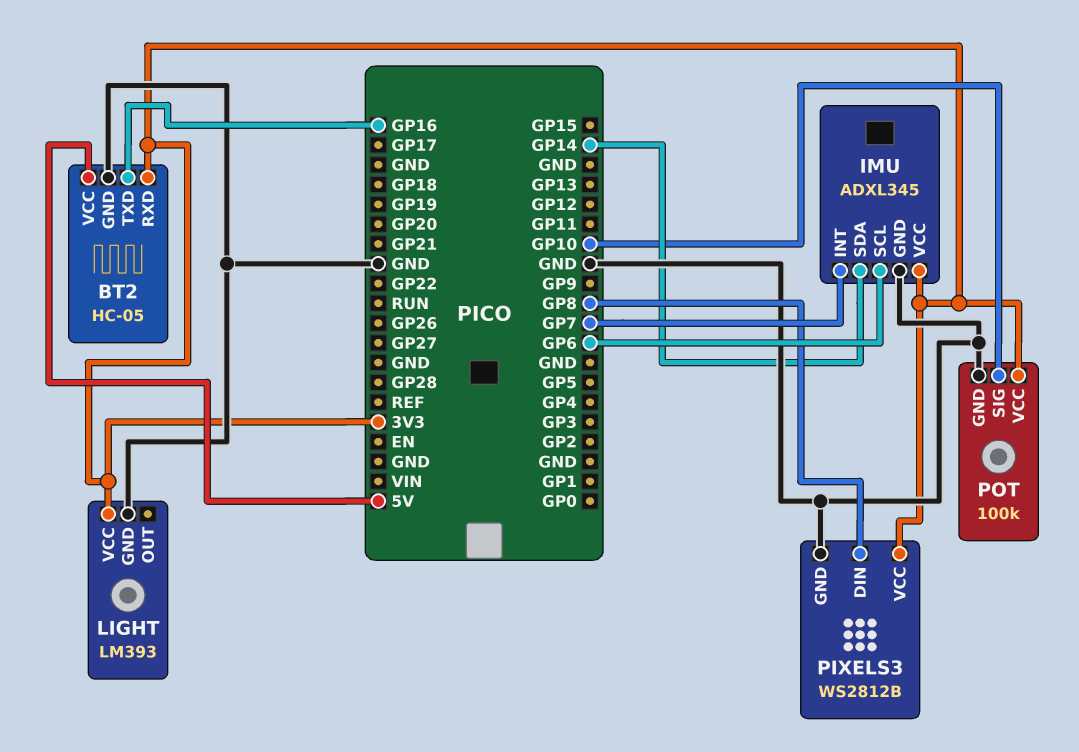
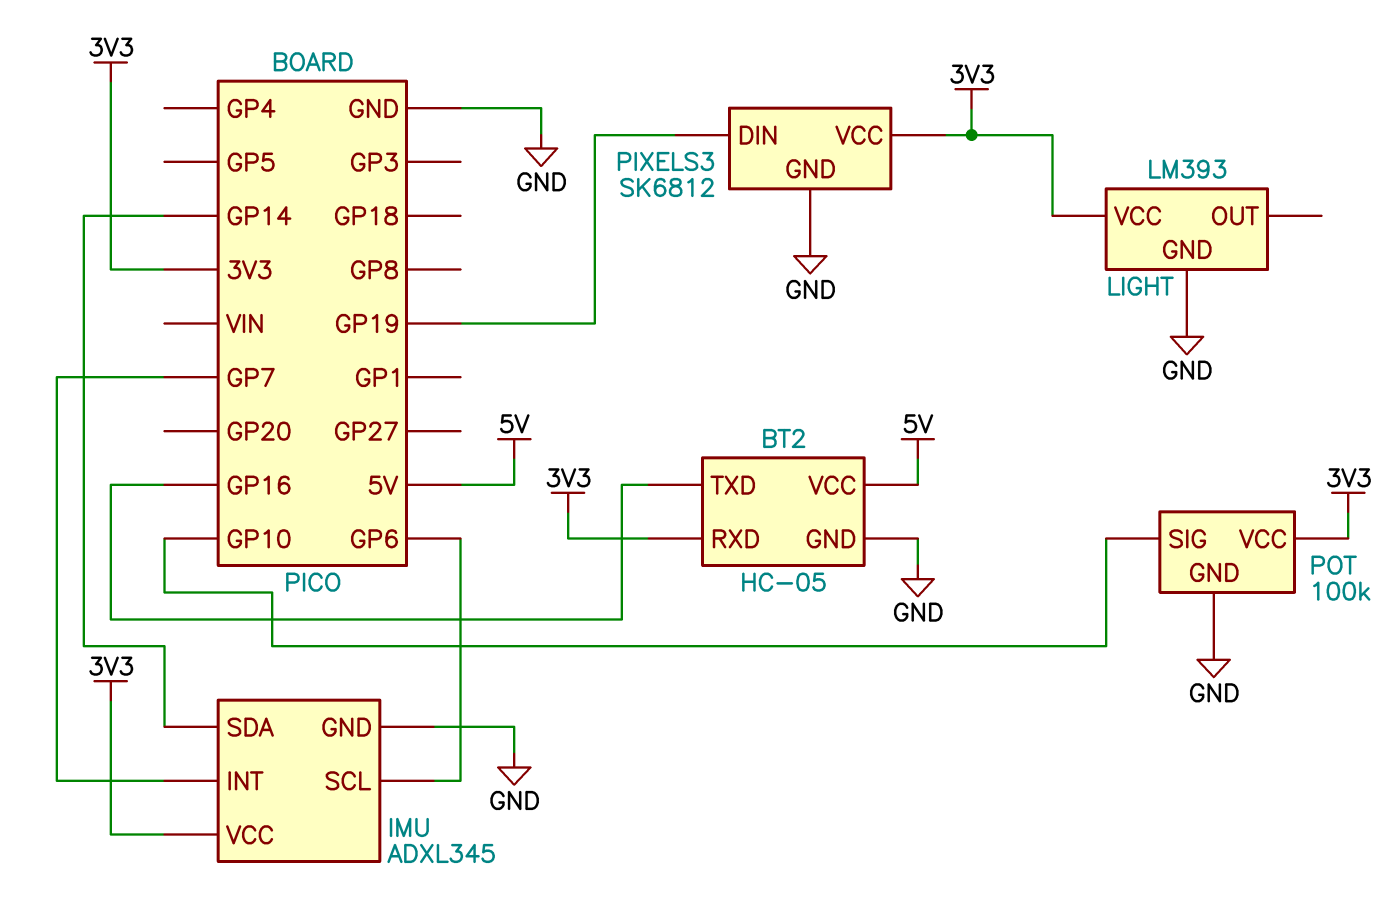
PIXELS3: WS2812B -> SK6812
PIXELS3 pin DIN: GP8 -> GP19

